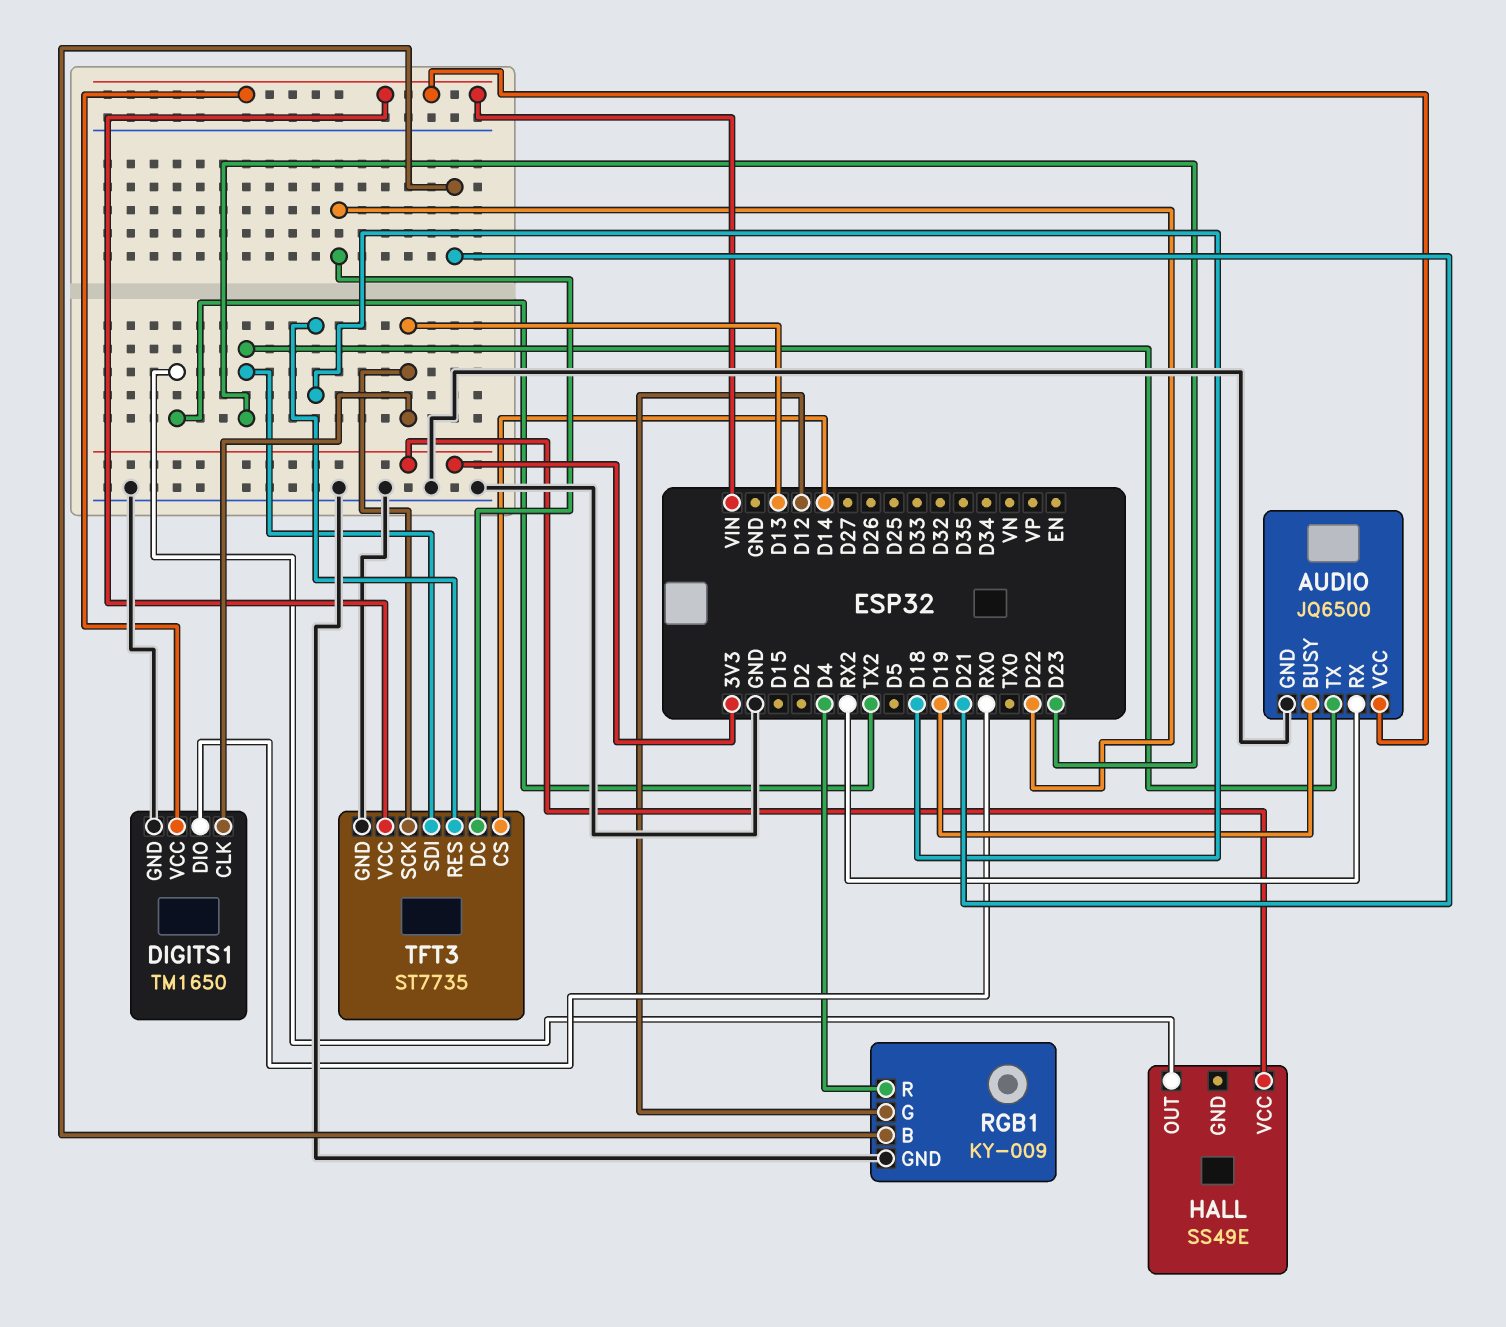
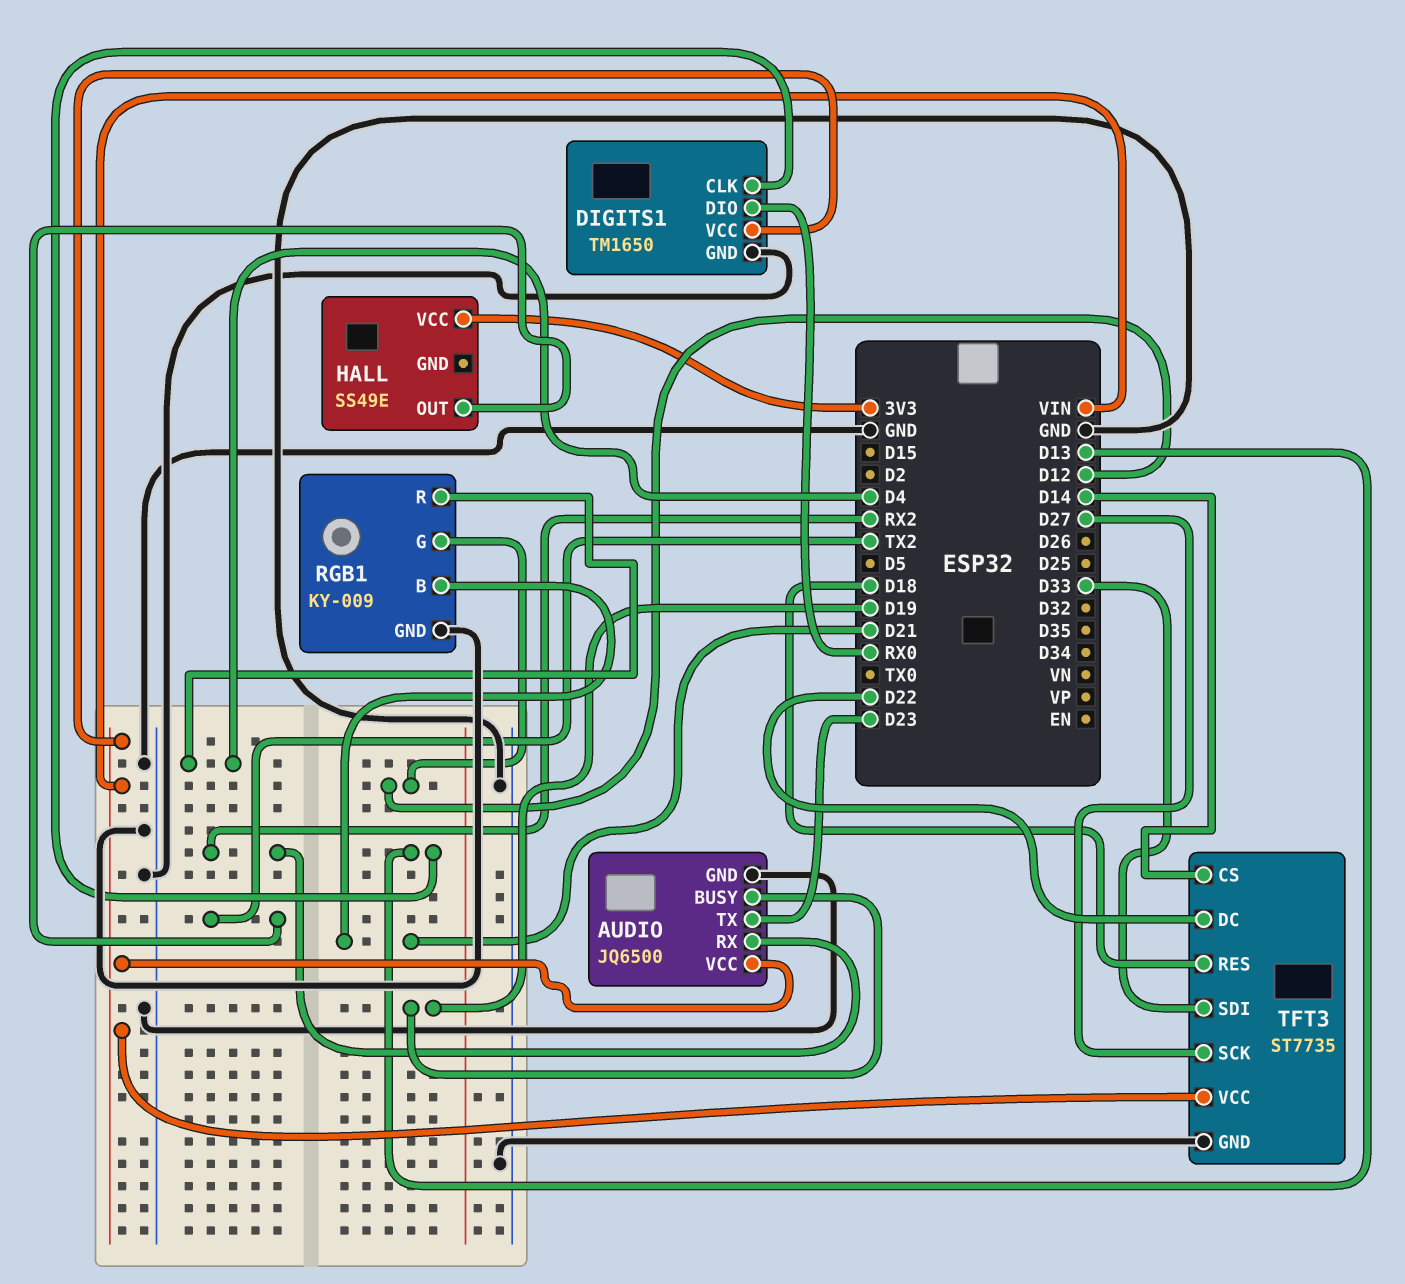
TFT3 pin SCK: D13 -> D27
TFT3 pin SDI: D23 -> D33

